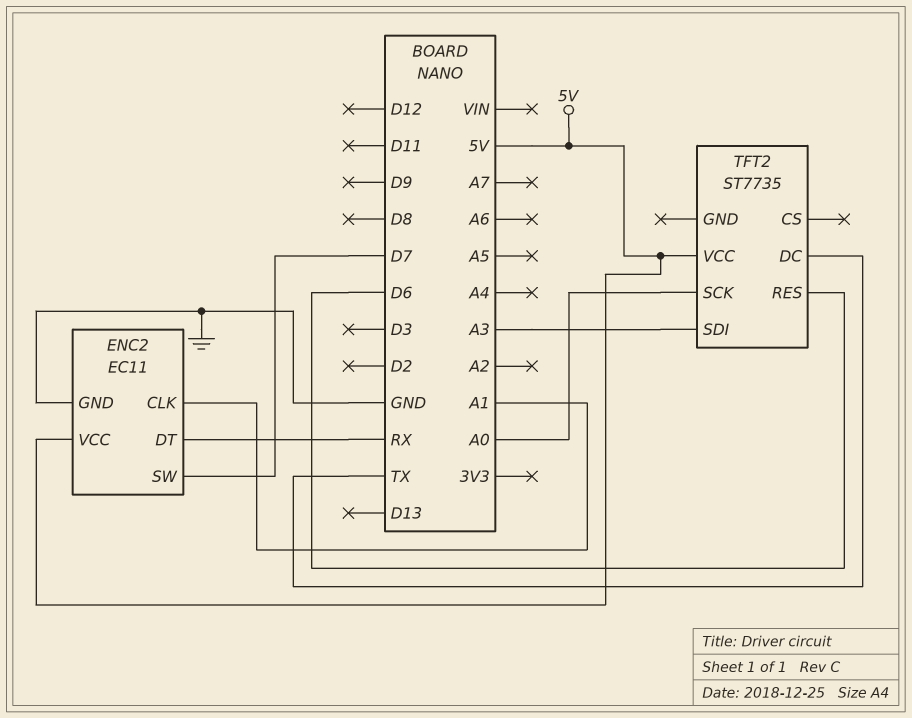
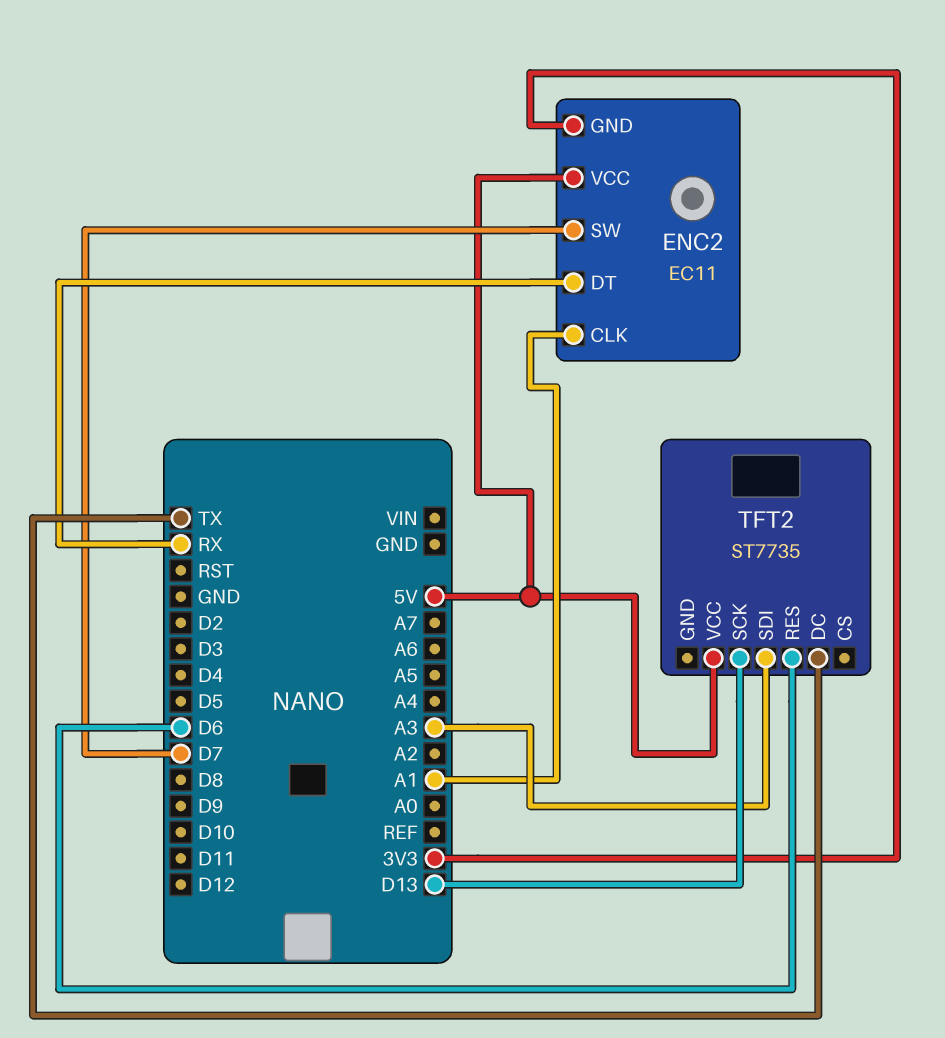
ENC2 pin GND: GND -> 3V3
TFT2 pin SCK: A0 -> D13

